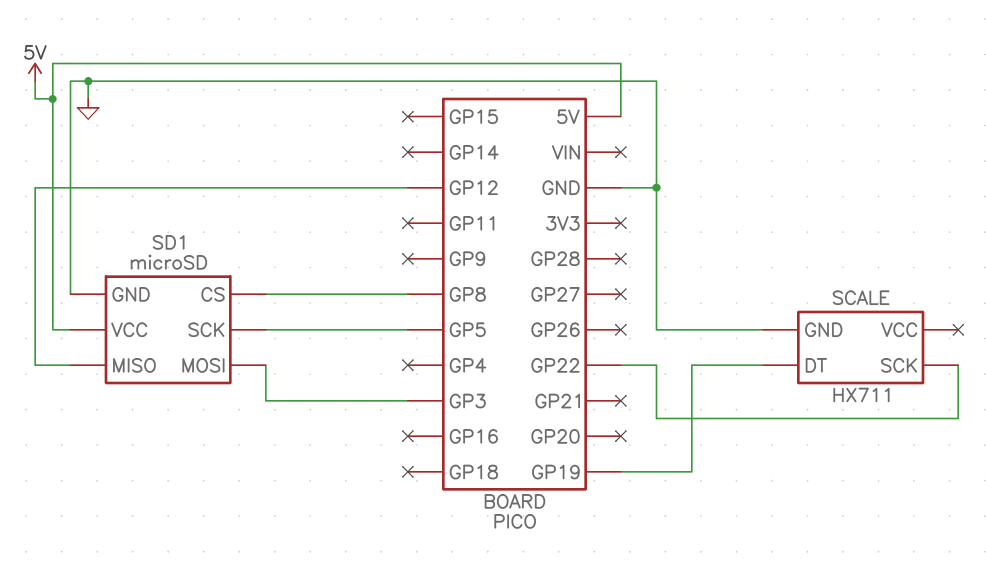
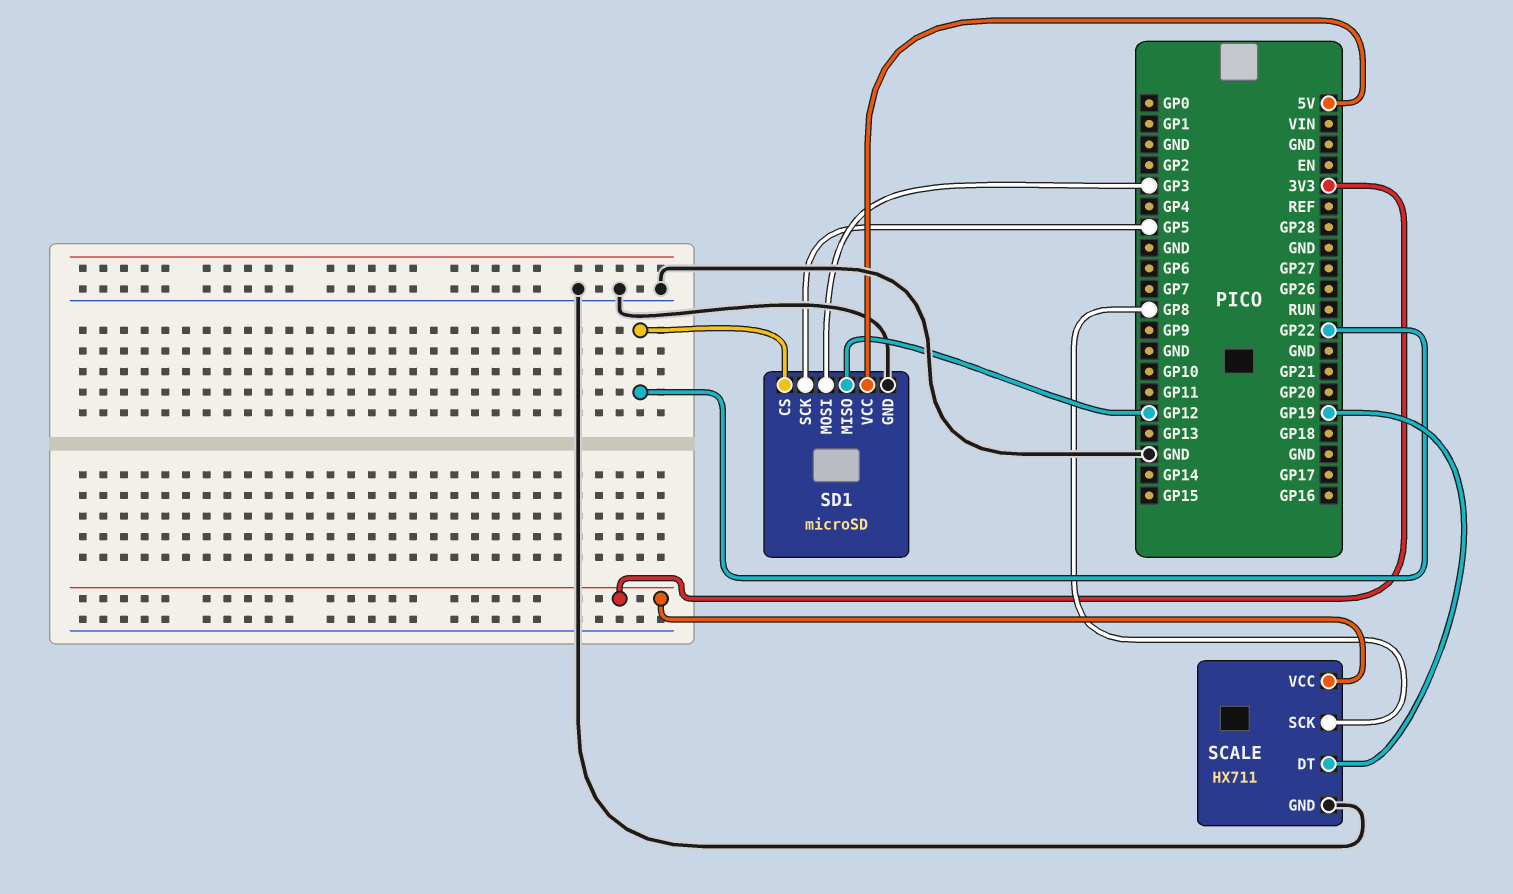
SCALE pin SCK: GP22 -> GP8
SCALE pin VCC: none -> 3V3
SD1 pin CS: GP8 -> GP22

